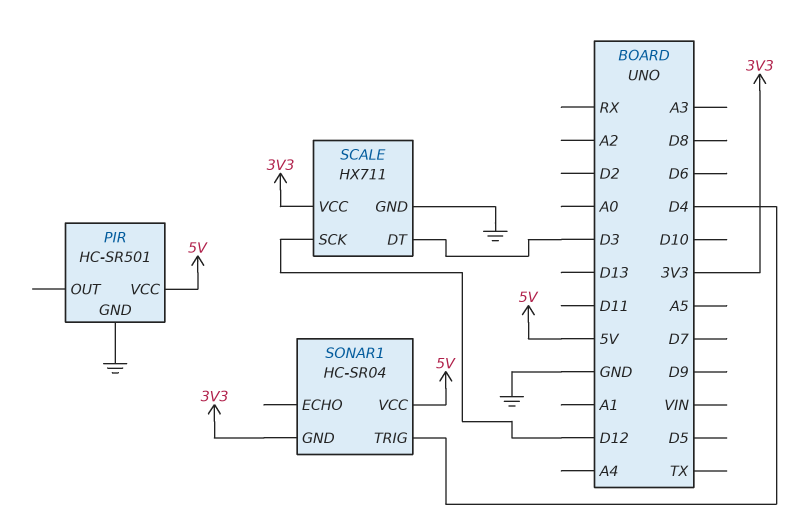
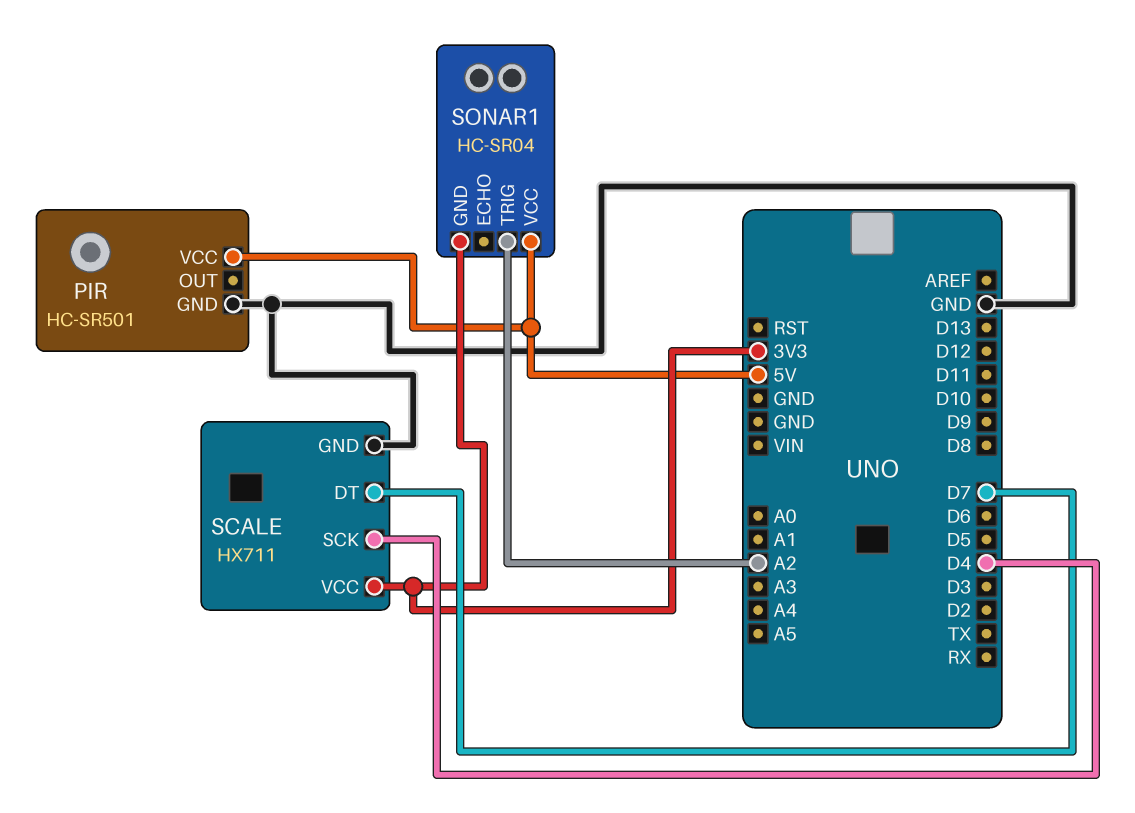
SCALE pin DT: D3 -> D7
SCALE pin SCK: D12 -> D4
SONAR1 pin TRIG: D4 -> A2

